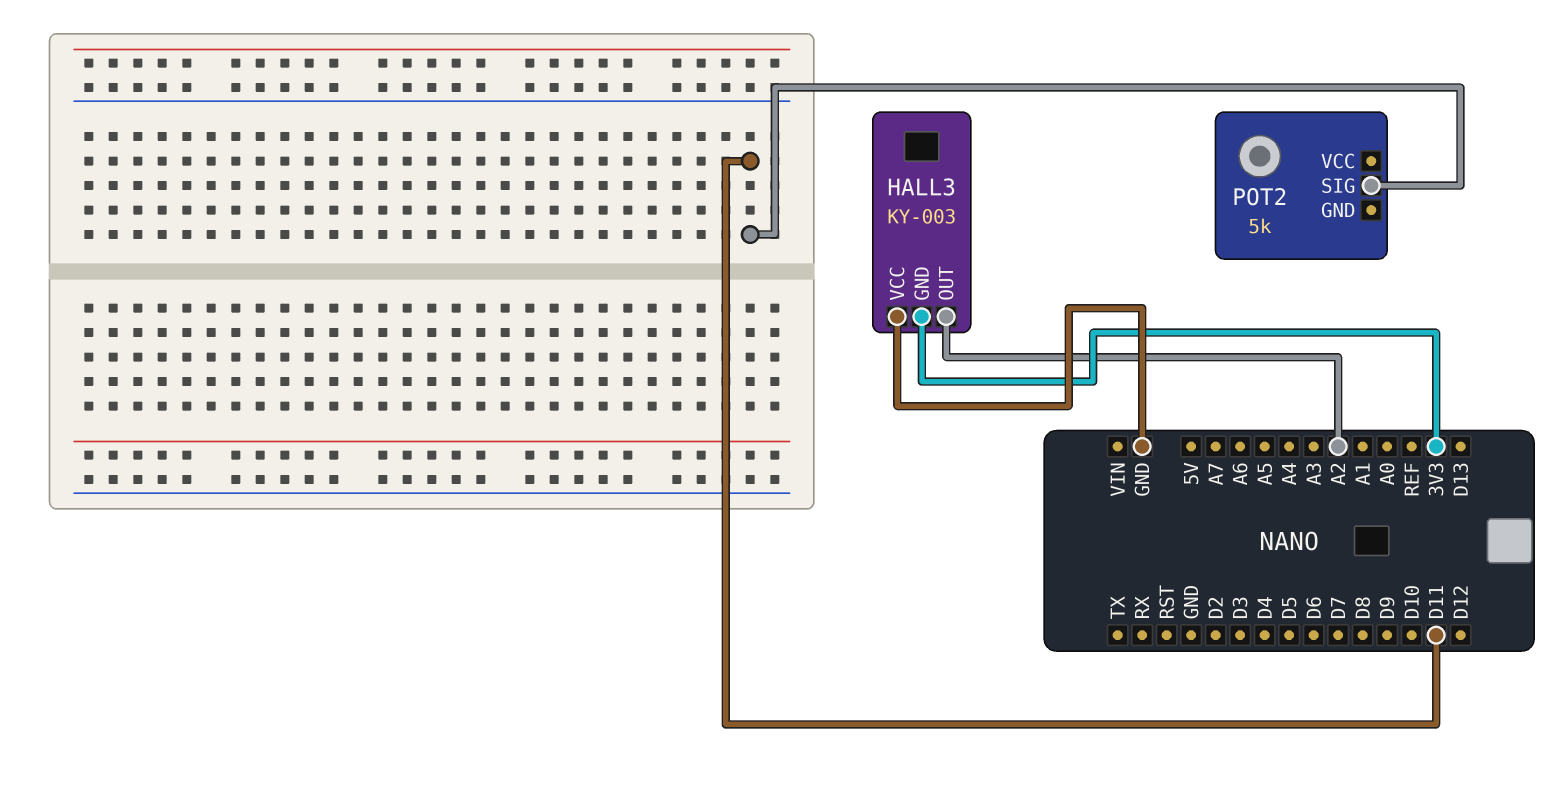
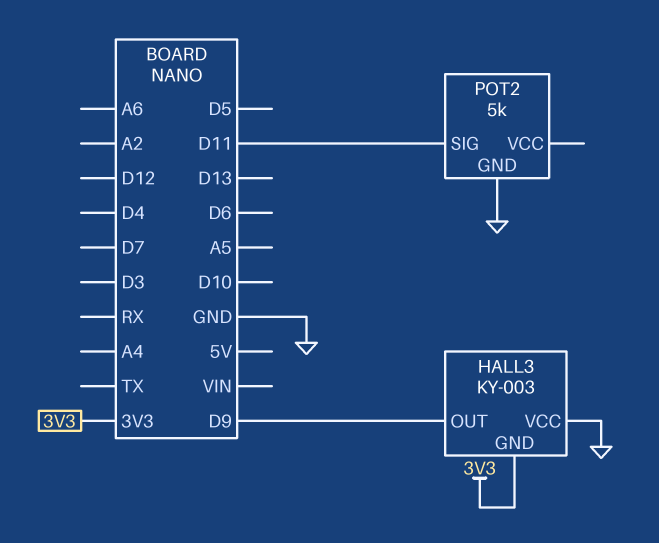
HALL3 pin OUT: A2 -> D9
POT2 pin GND: none -> GND

